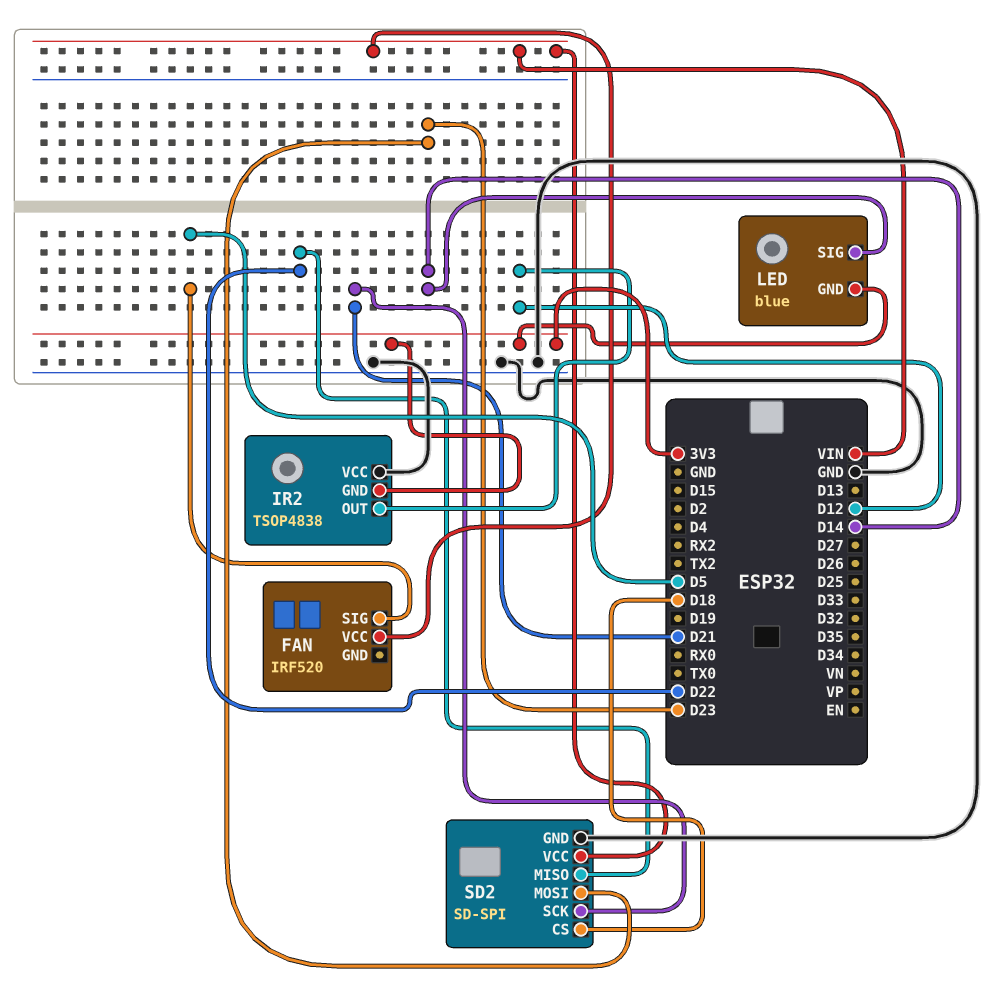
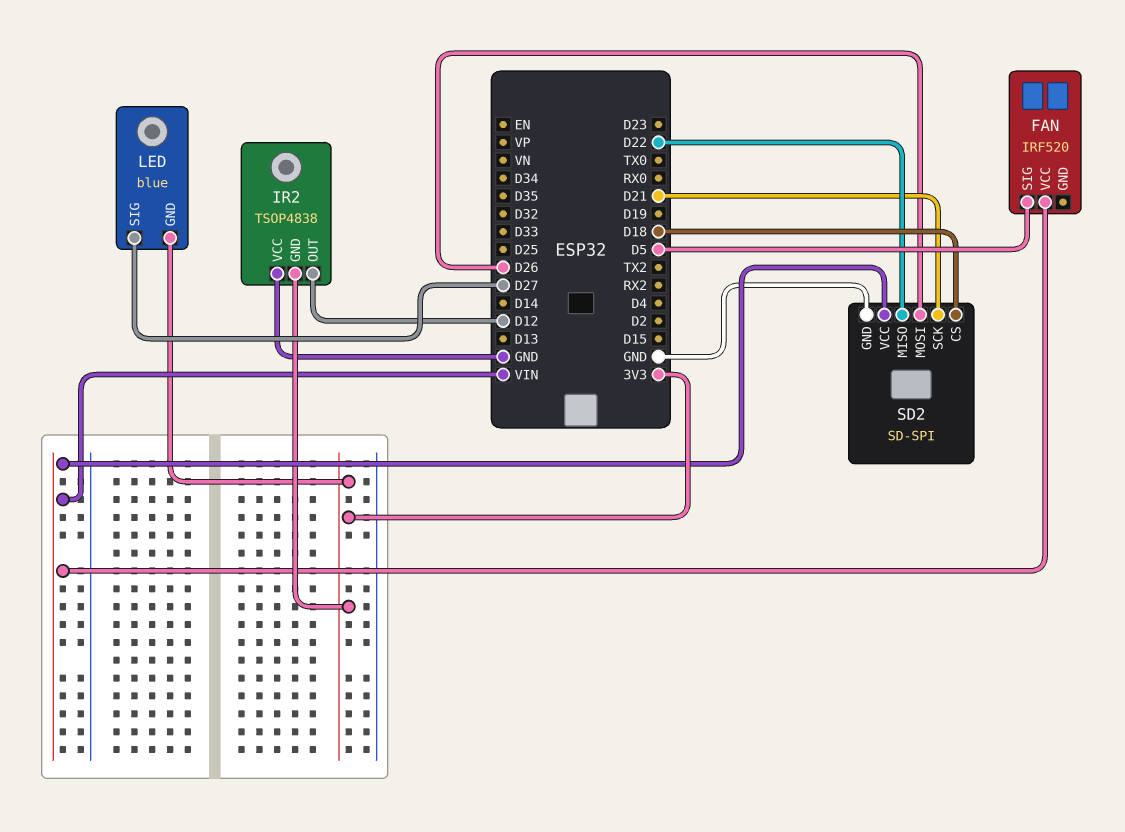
LED pin SIG: D14 -> D27
SD2 pin MOSI: D23 -> D26

